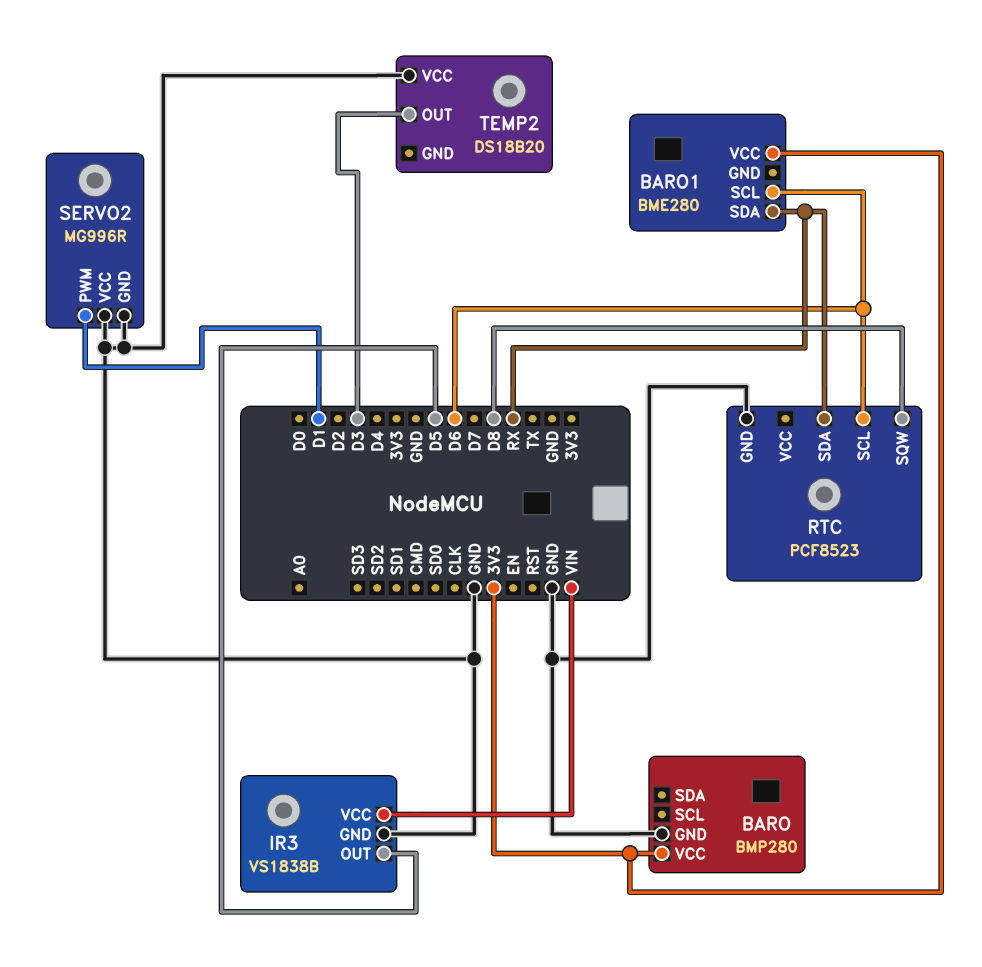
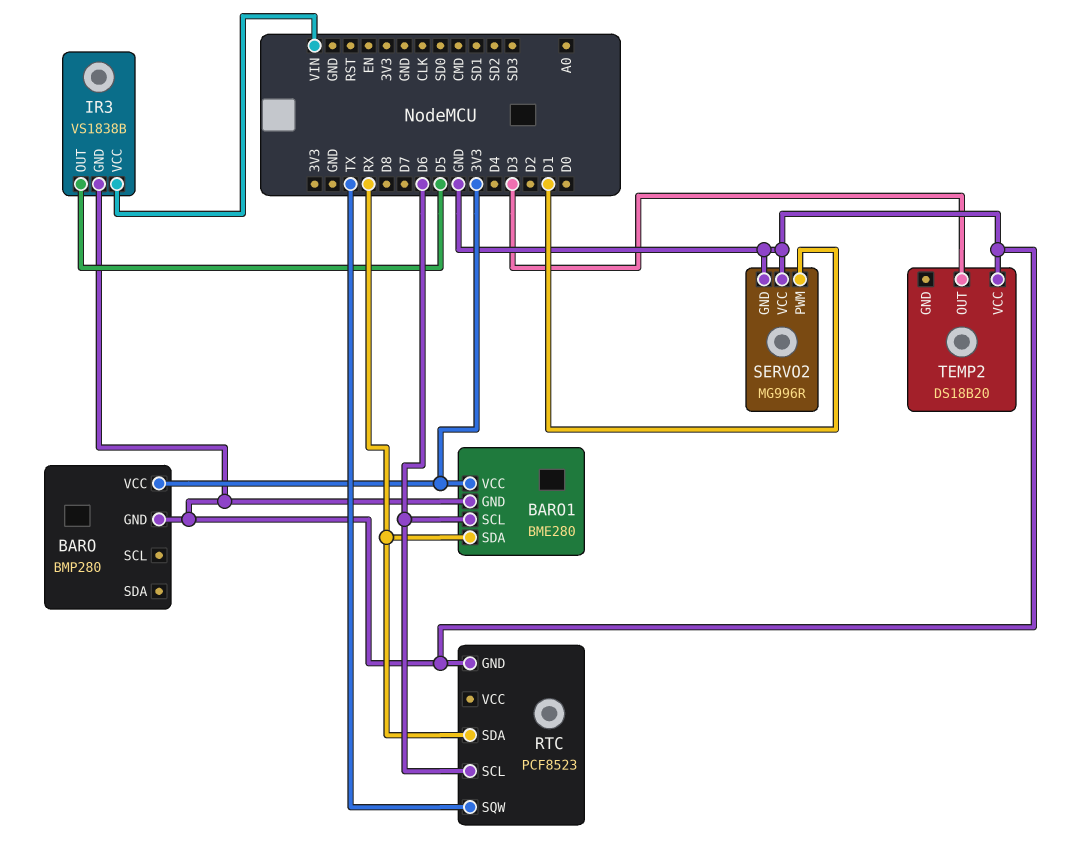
BARO1 pin GND: none -> GND
RTC pin SQW: D8 -> TX

